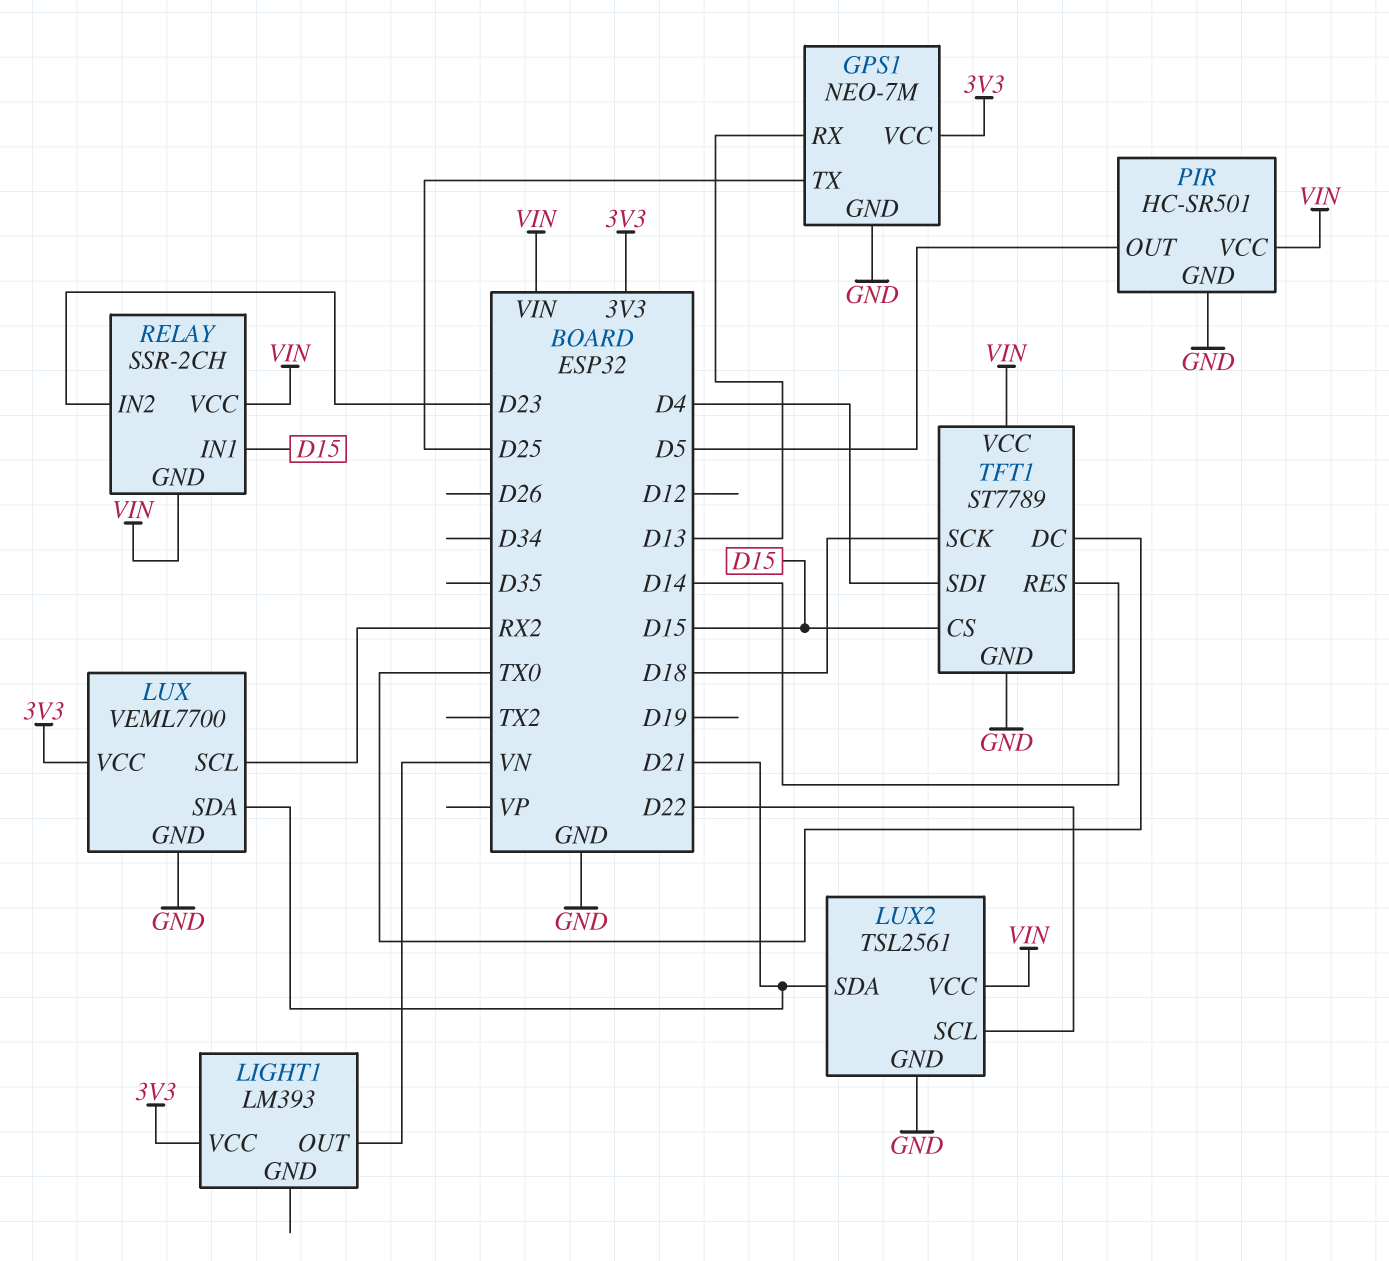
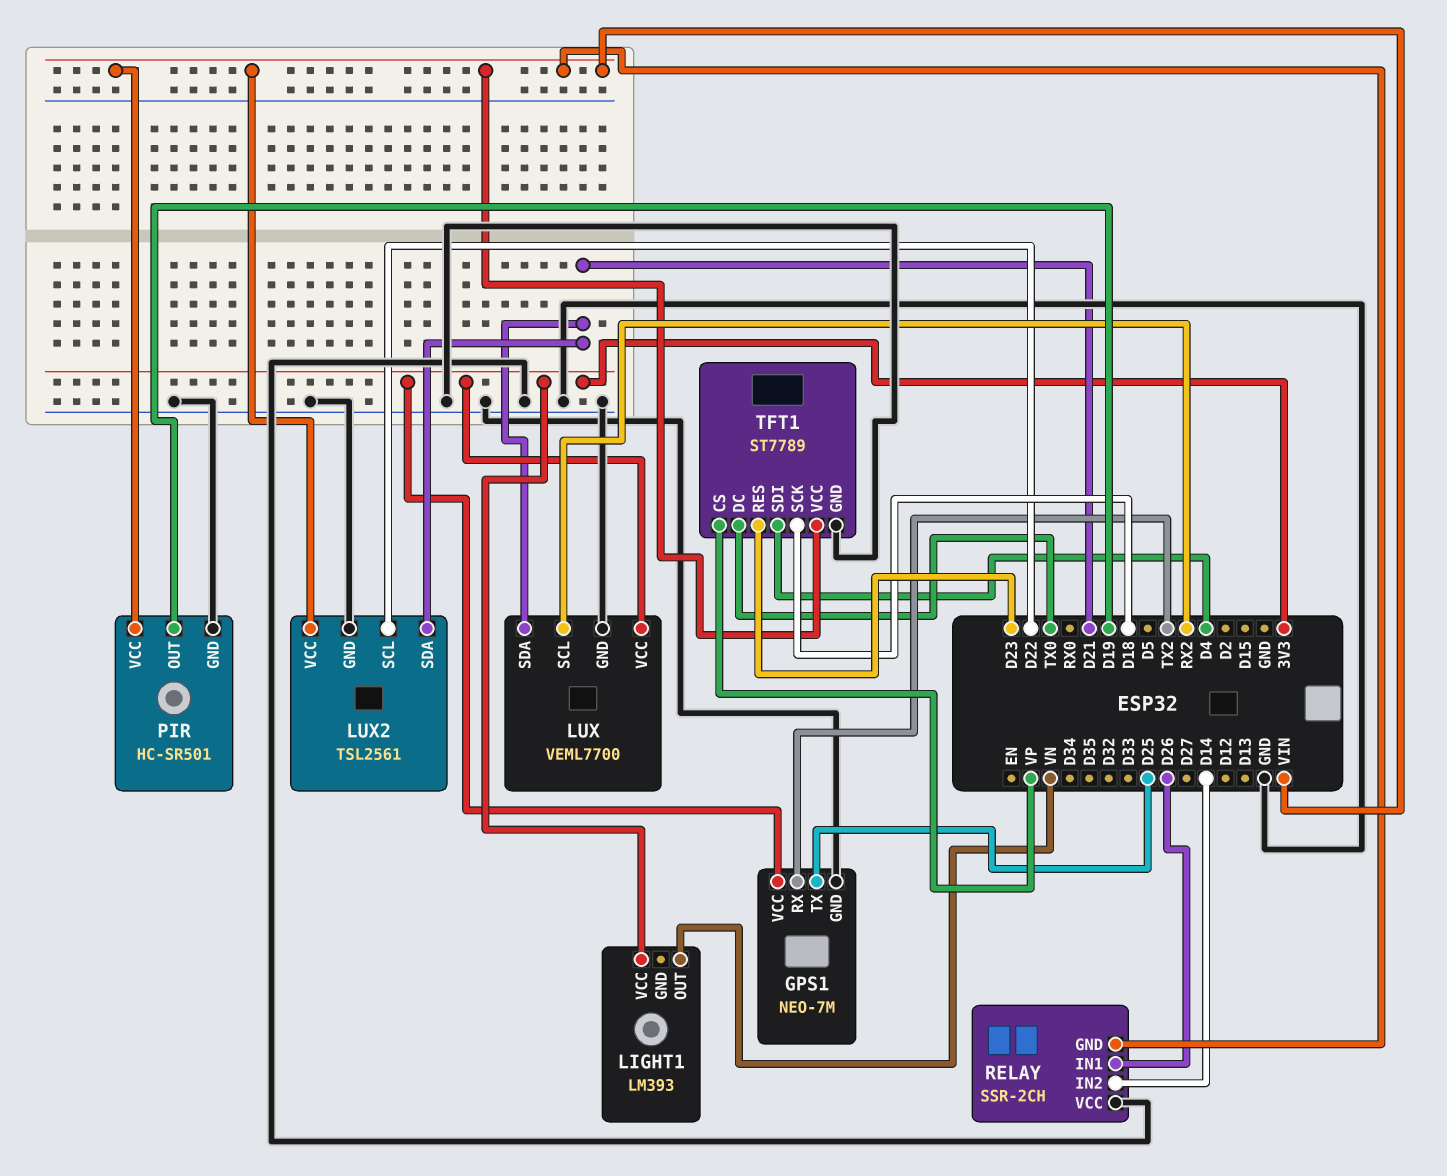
GPS1 pin RX: D13 -> TX2
PIR pin OUT: D5 -> D19
RELAY pin IN1: D15 -> D26
RELAY pin IN2: D23 -> D14
RELAY pin VCC: VIN -> GND
TFT1 pin CS: D15 -> VP
TFT1 pin RES: D14 -> D23

